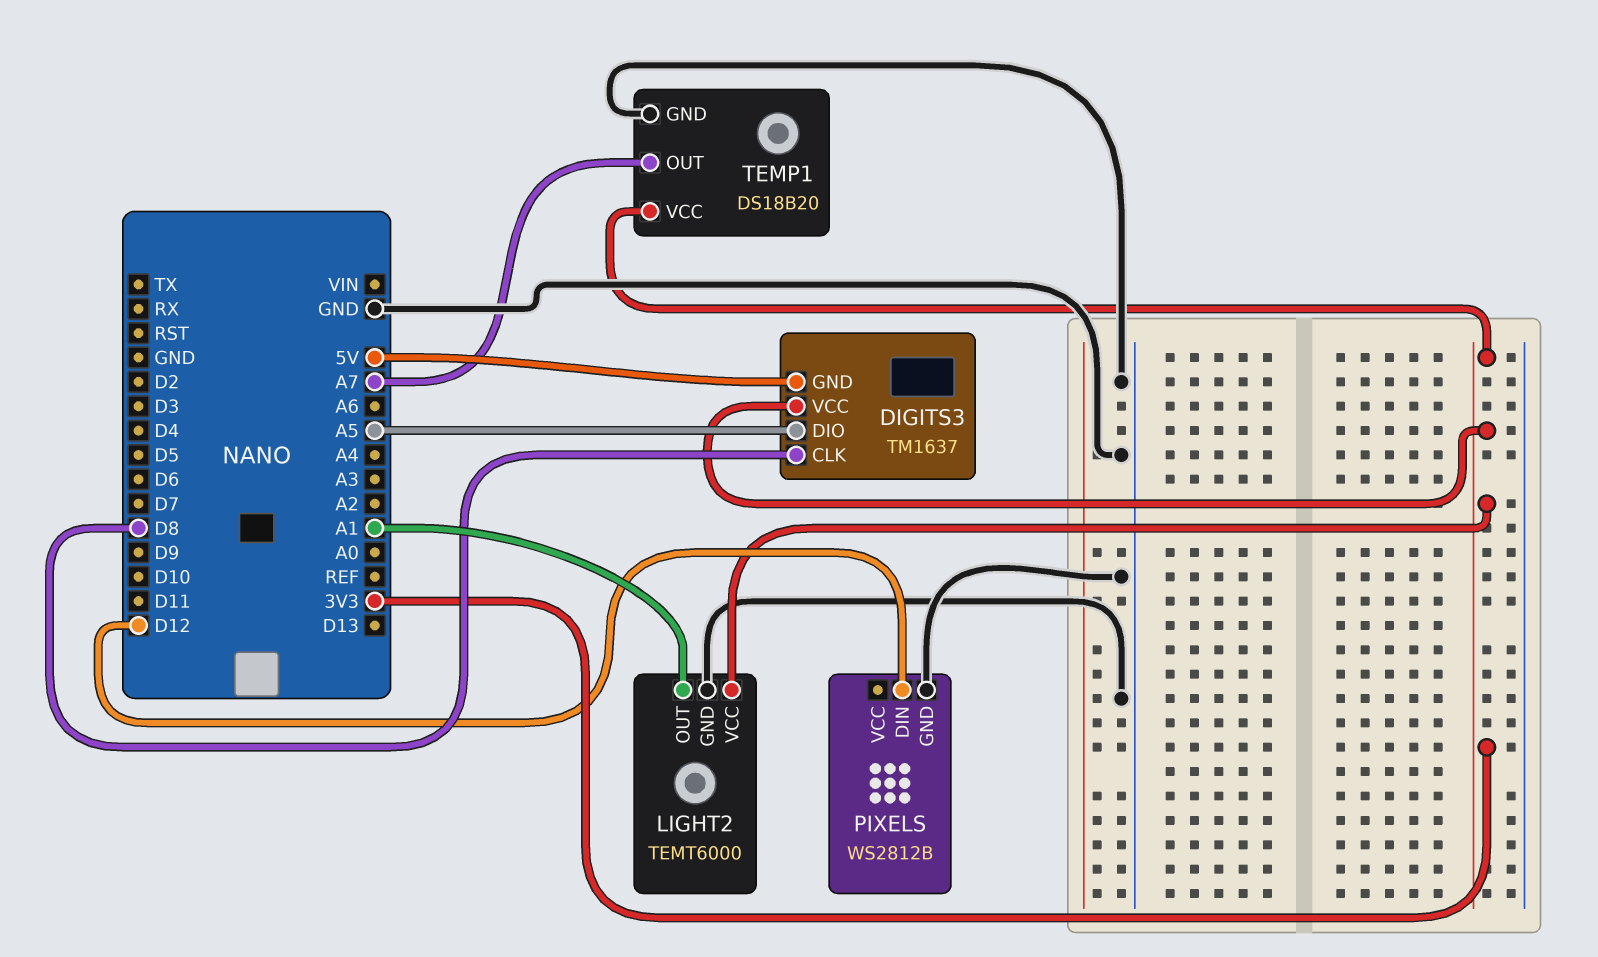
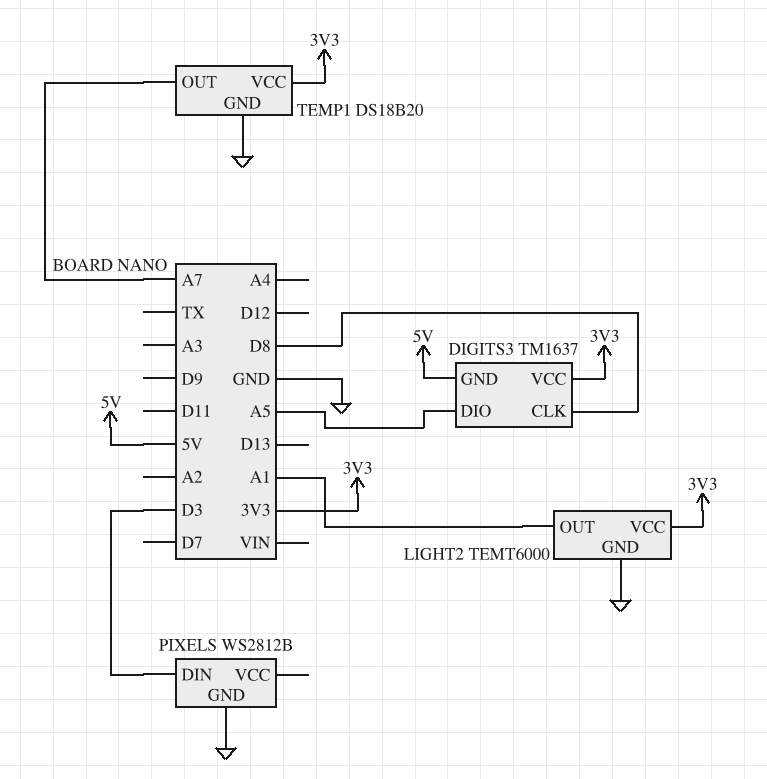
PIXELS pin DIN: D12 -> D3

